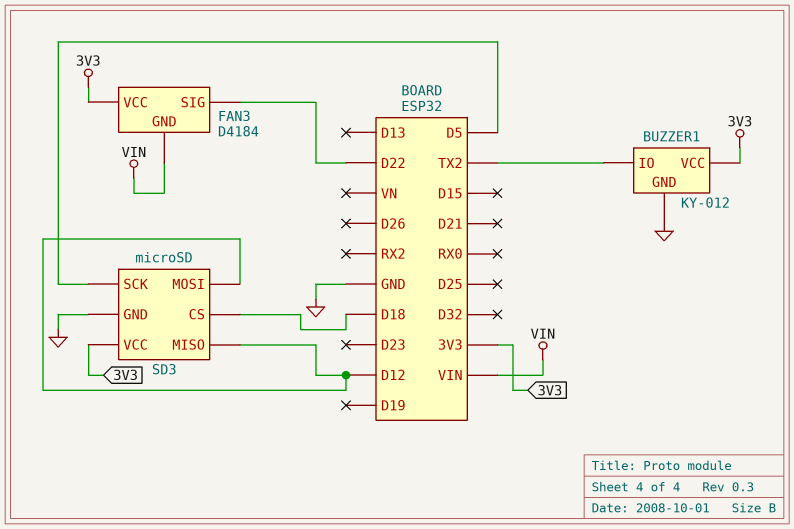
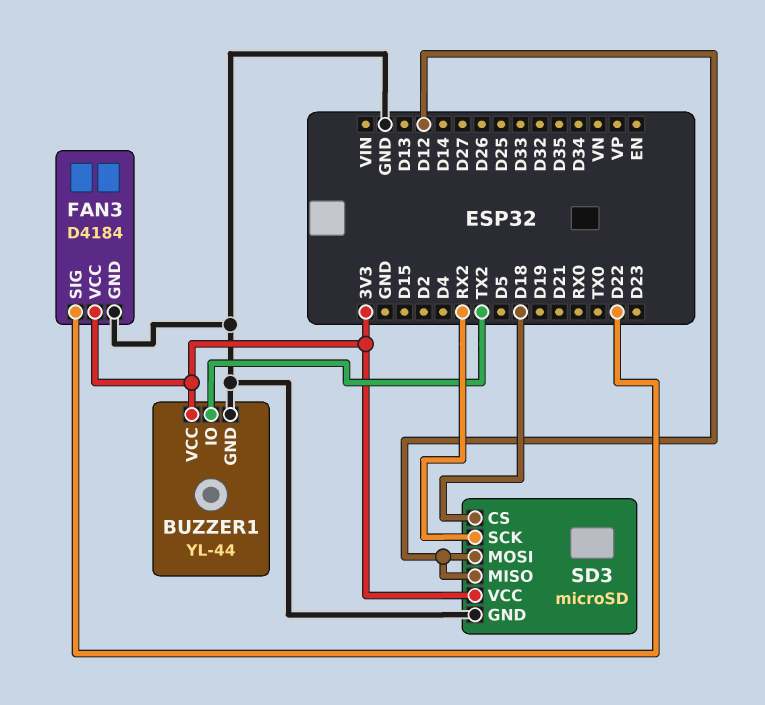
BUZZER1: KY-012 -> YL-44
FAN3 pin GND: VIN -> GND
SD3 pin SCK: D5 -> RX2

